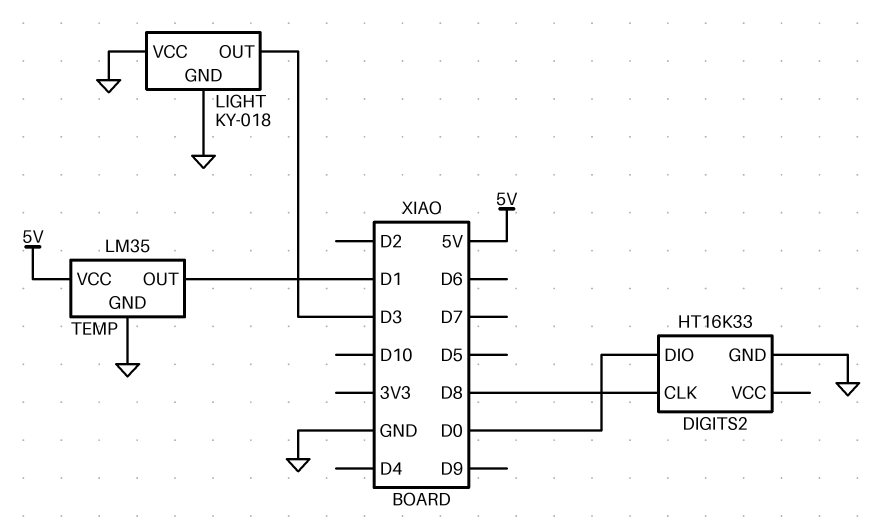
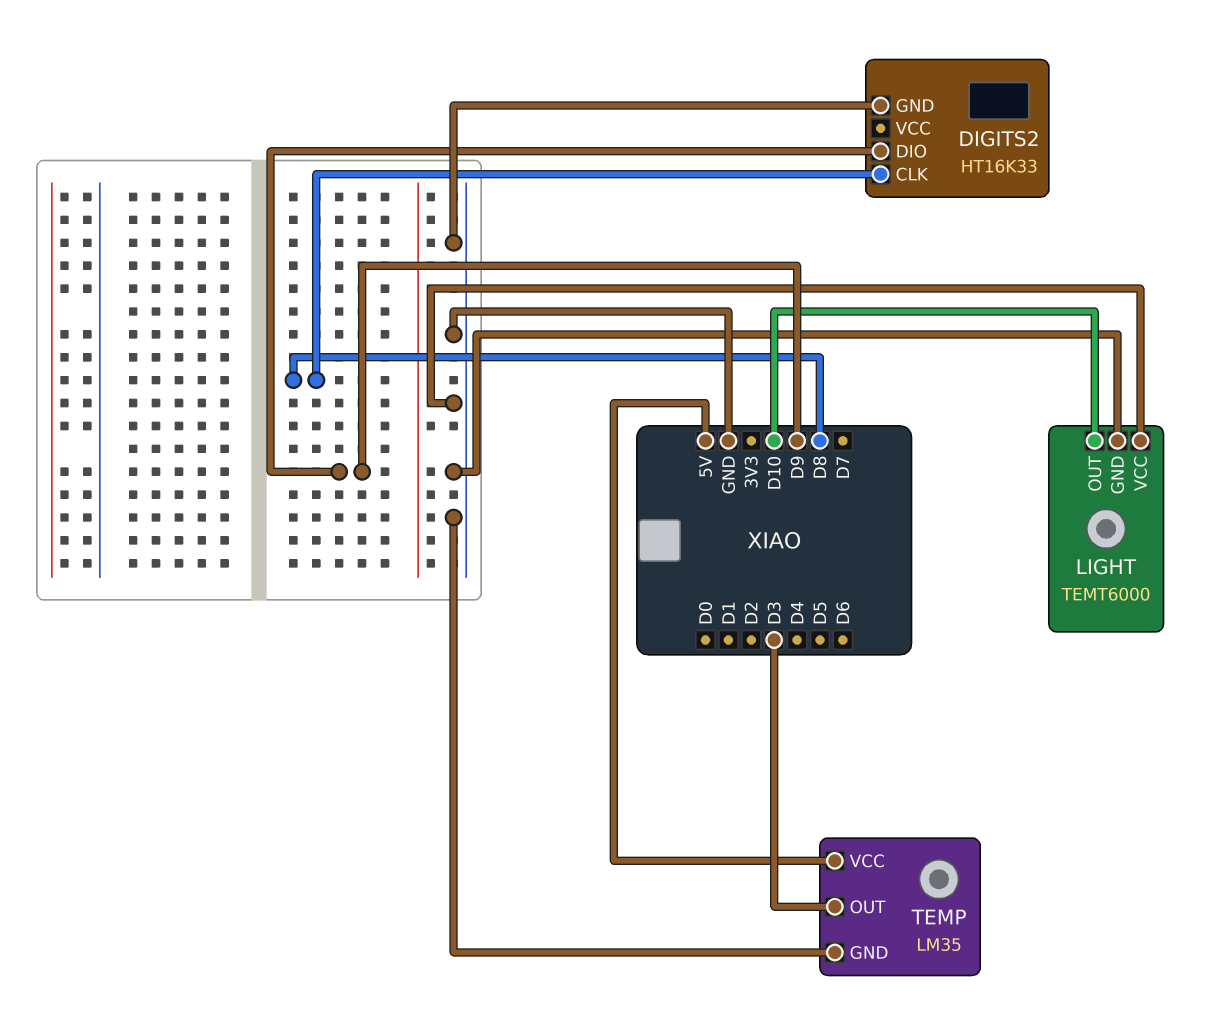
DIGITS2 pin DIO: D0 -> D9
LIGHT: KY-018 -> TEMT6000
LIGHT pin OUT: D3 -> D10
TEMP pin OUT: D1 -> D3

